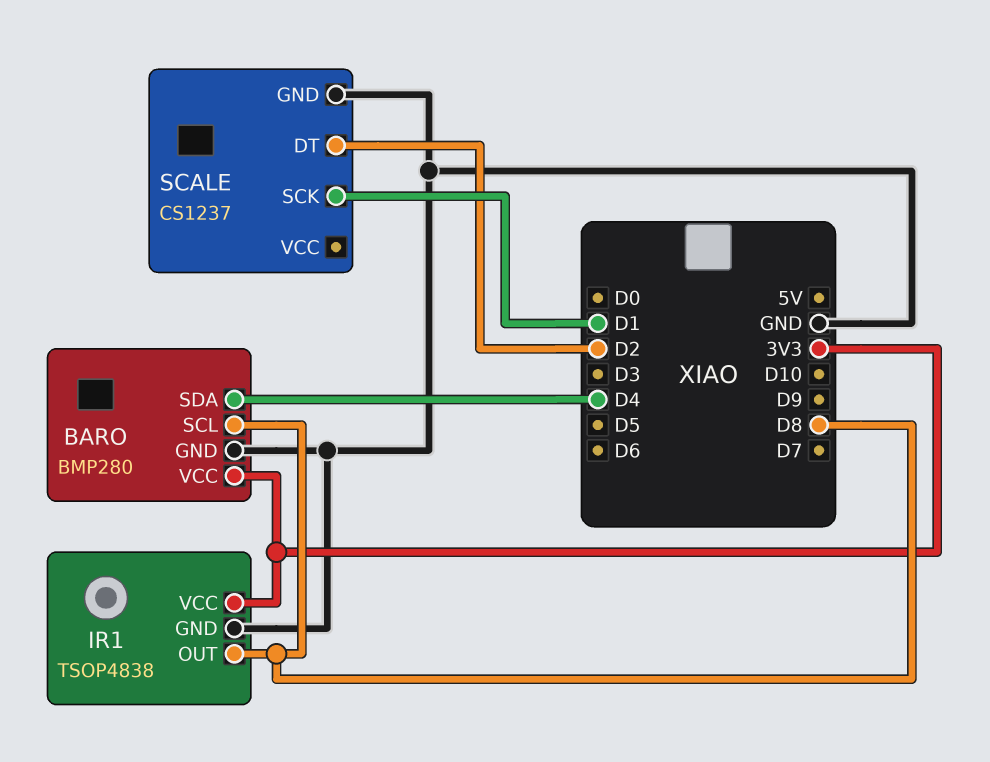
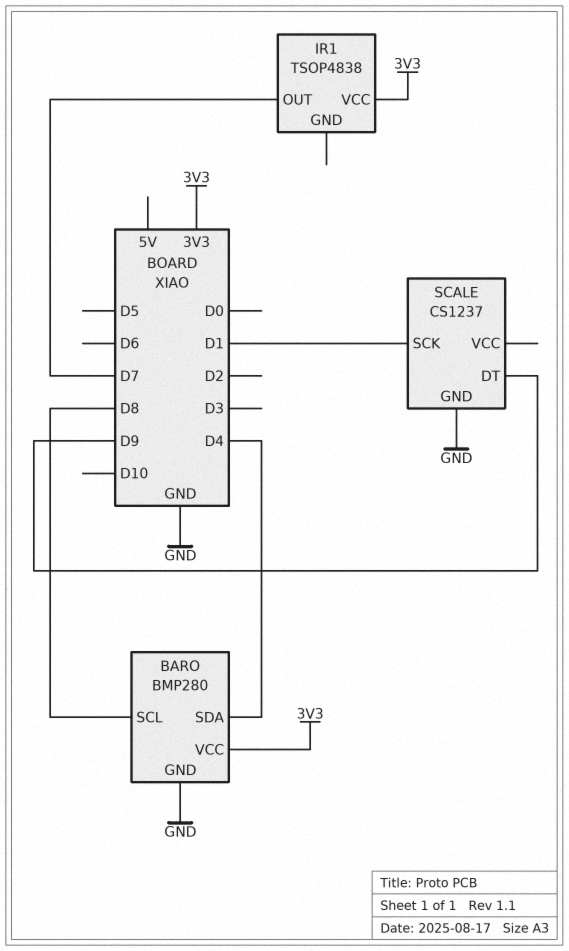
IR1 pin GND: GND -> none
IR1 pin OUT: D8 -> D7
SCALE pin DT: D2 -> D9

